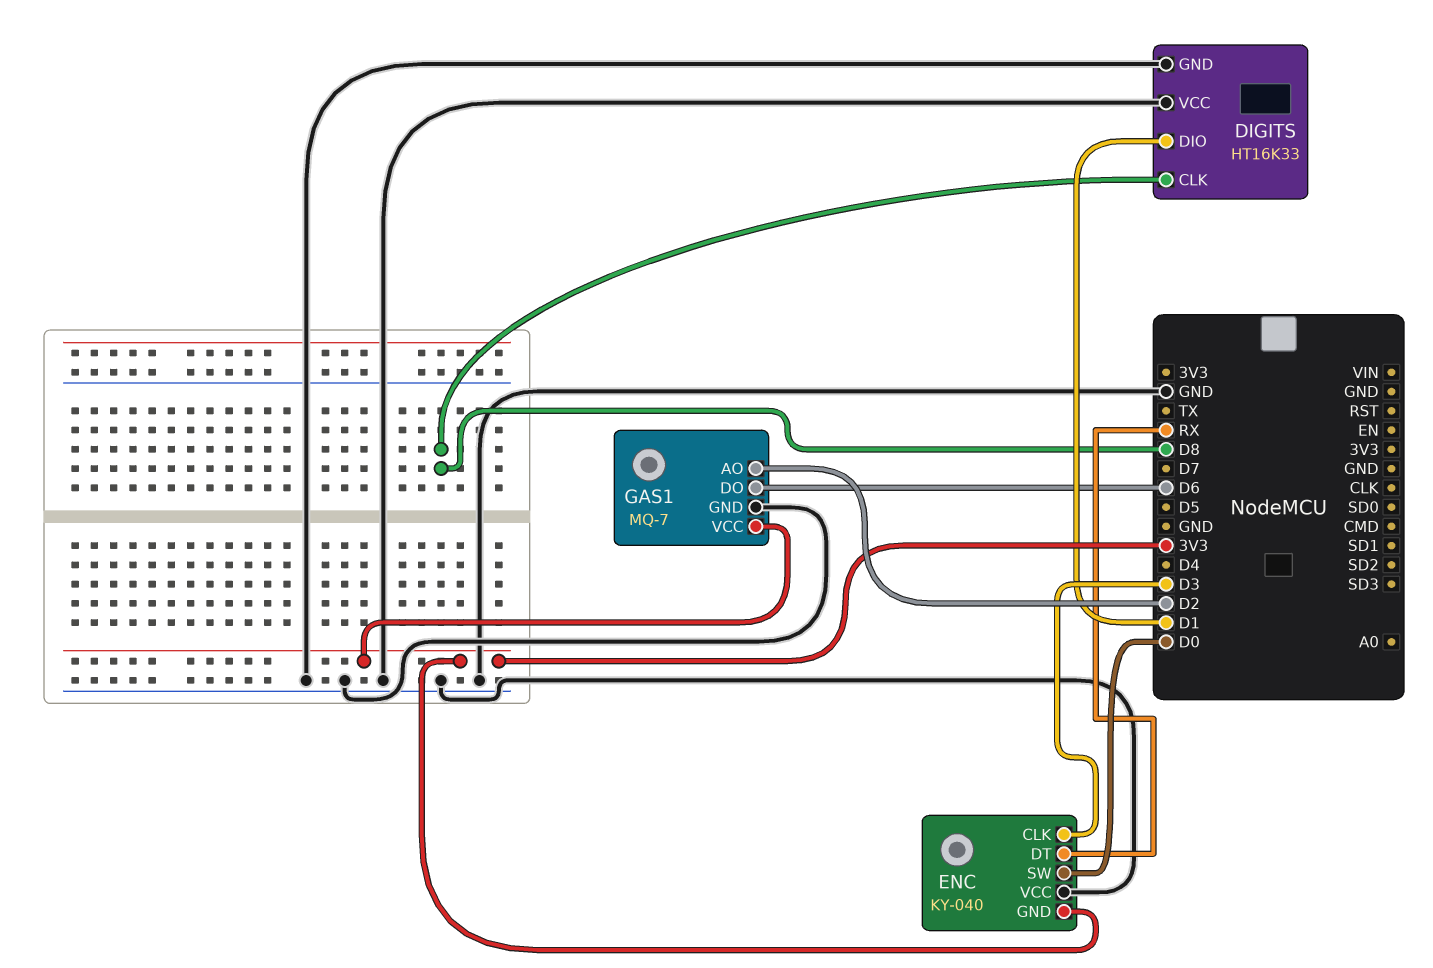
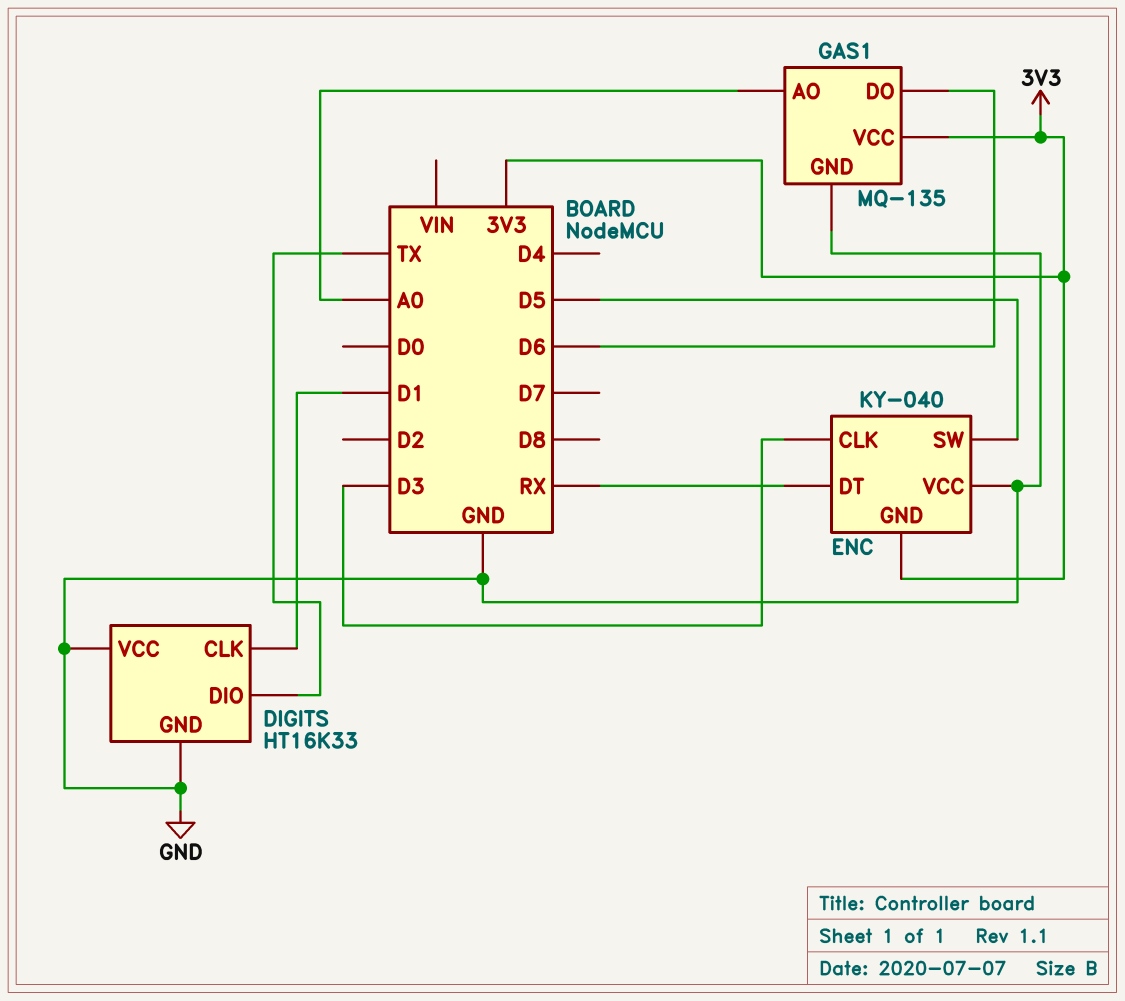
DIGITS pin CLK: D8 -> D1
DIGITS pin DIO: D1 -> TX
ENC pin SW: D0 -> D5
GAS1: MQ-7 -> MQ-135
GAS1 pin AO: D2 -> A0

